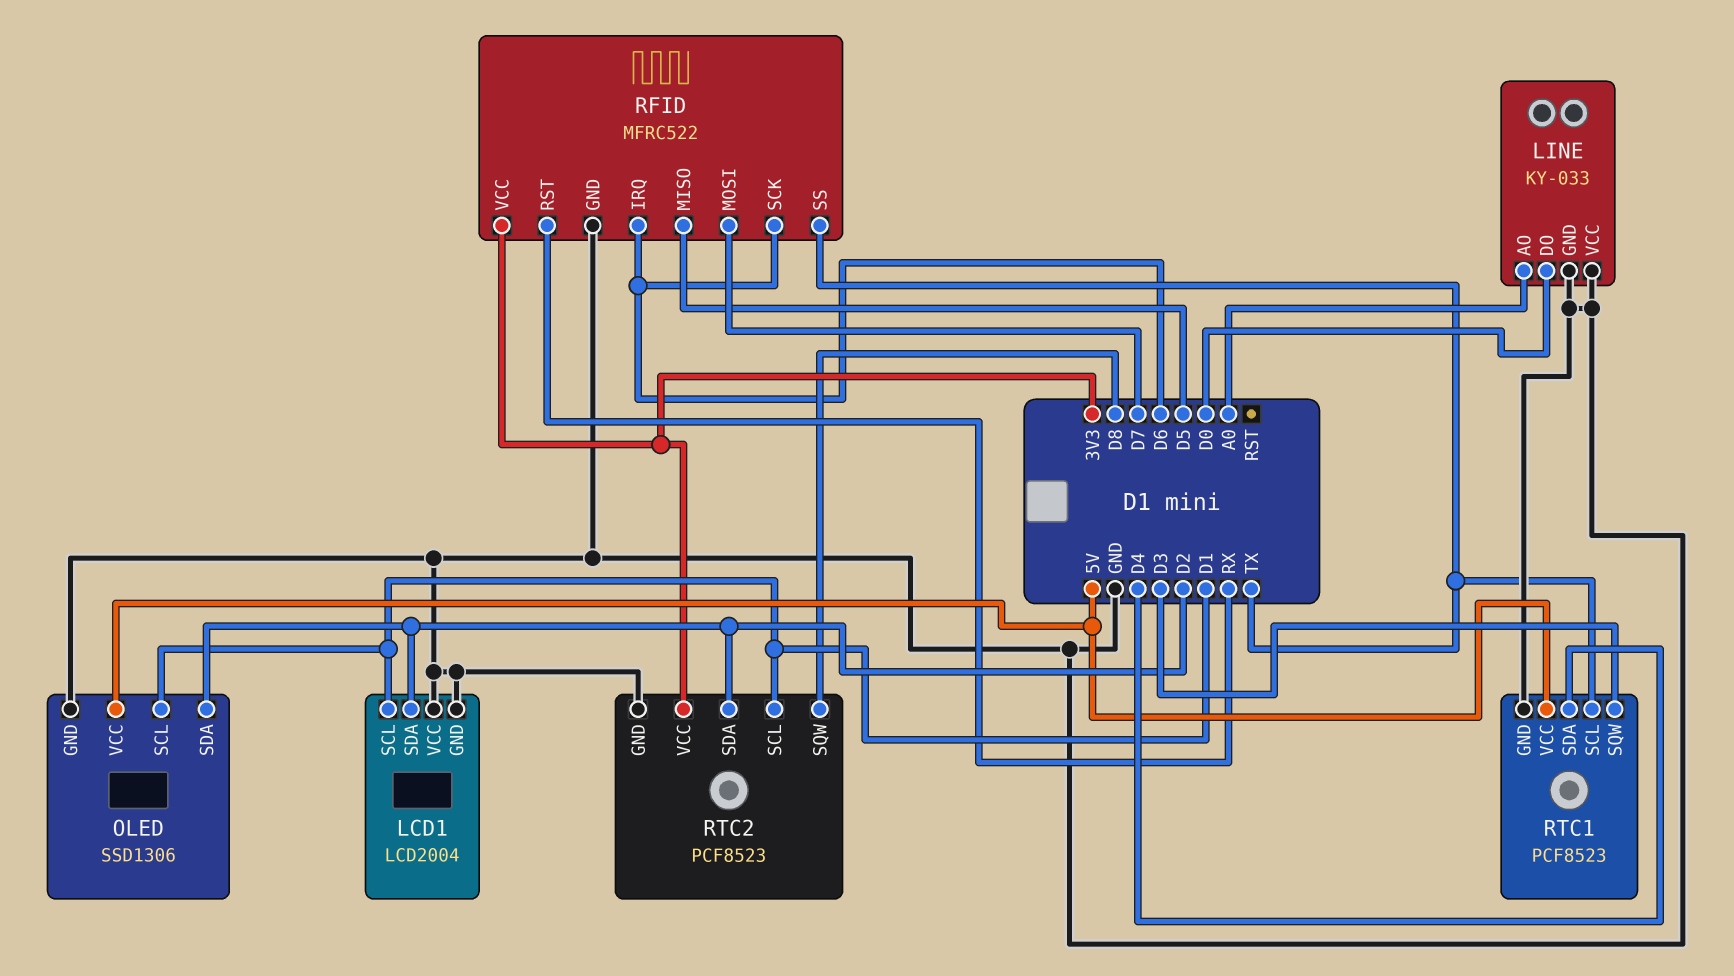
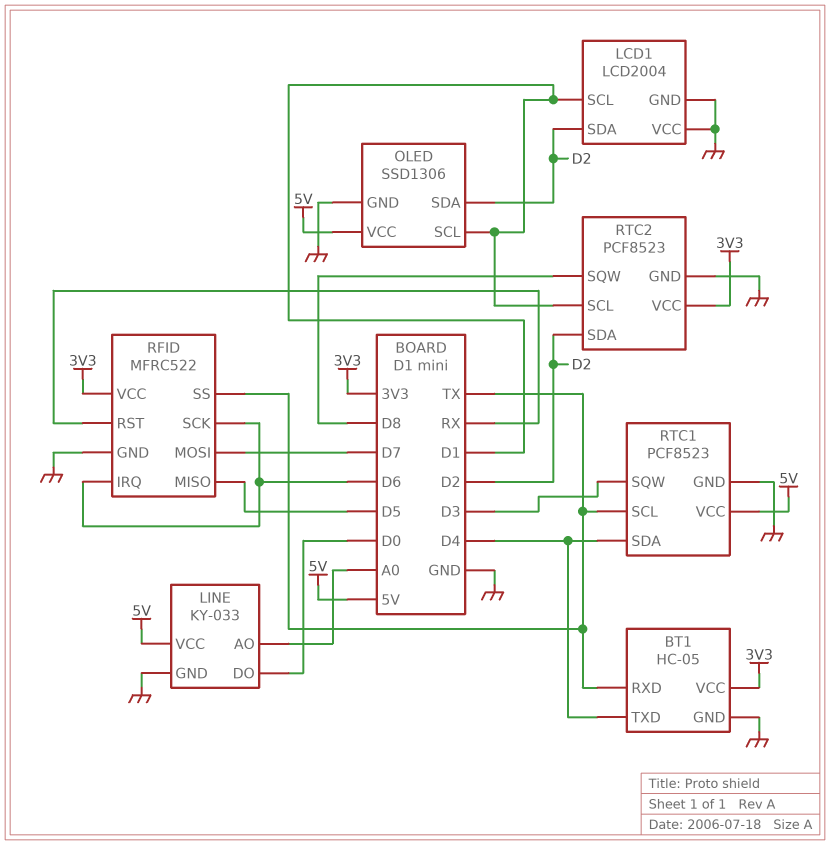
BT1: none -> HC-05
BT1 pin GND: none -> GND
BT1 pin RXD: none -> TX
BT1 pin TXD: none -> D4
BT1 pin VCC: none -> 3V3
LINE pin VCC: GND -> 5V

